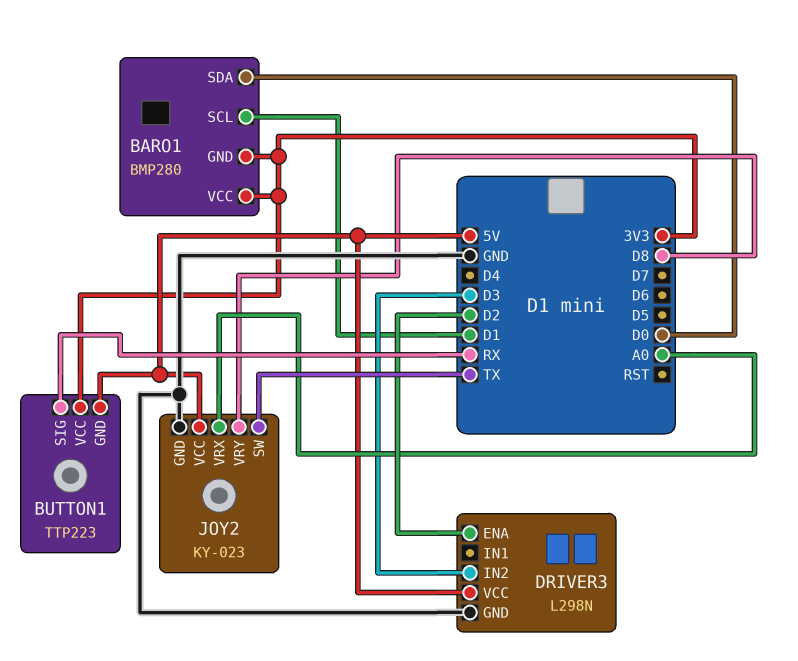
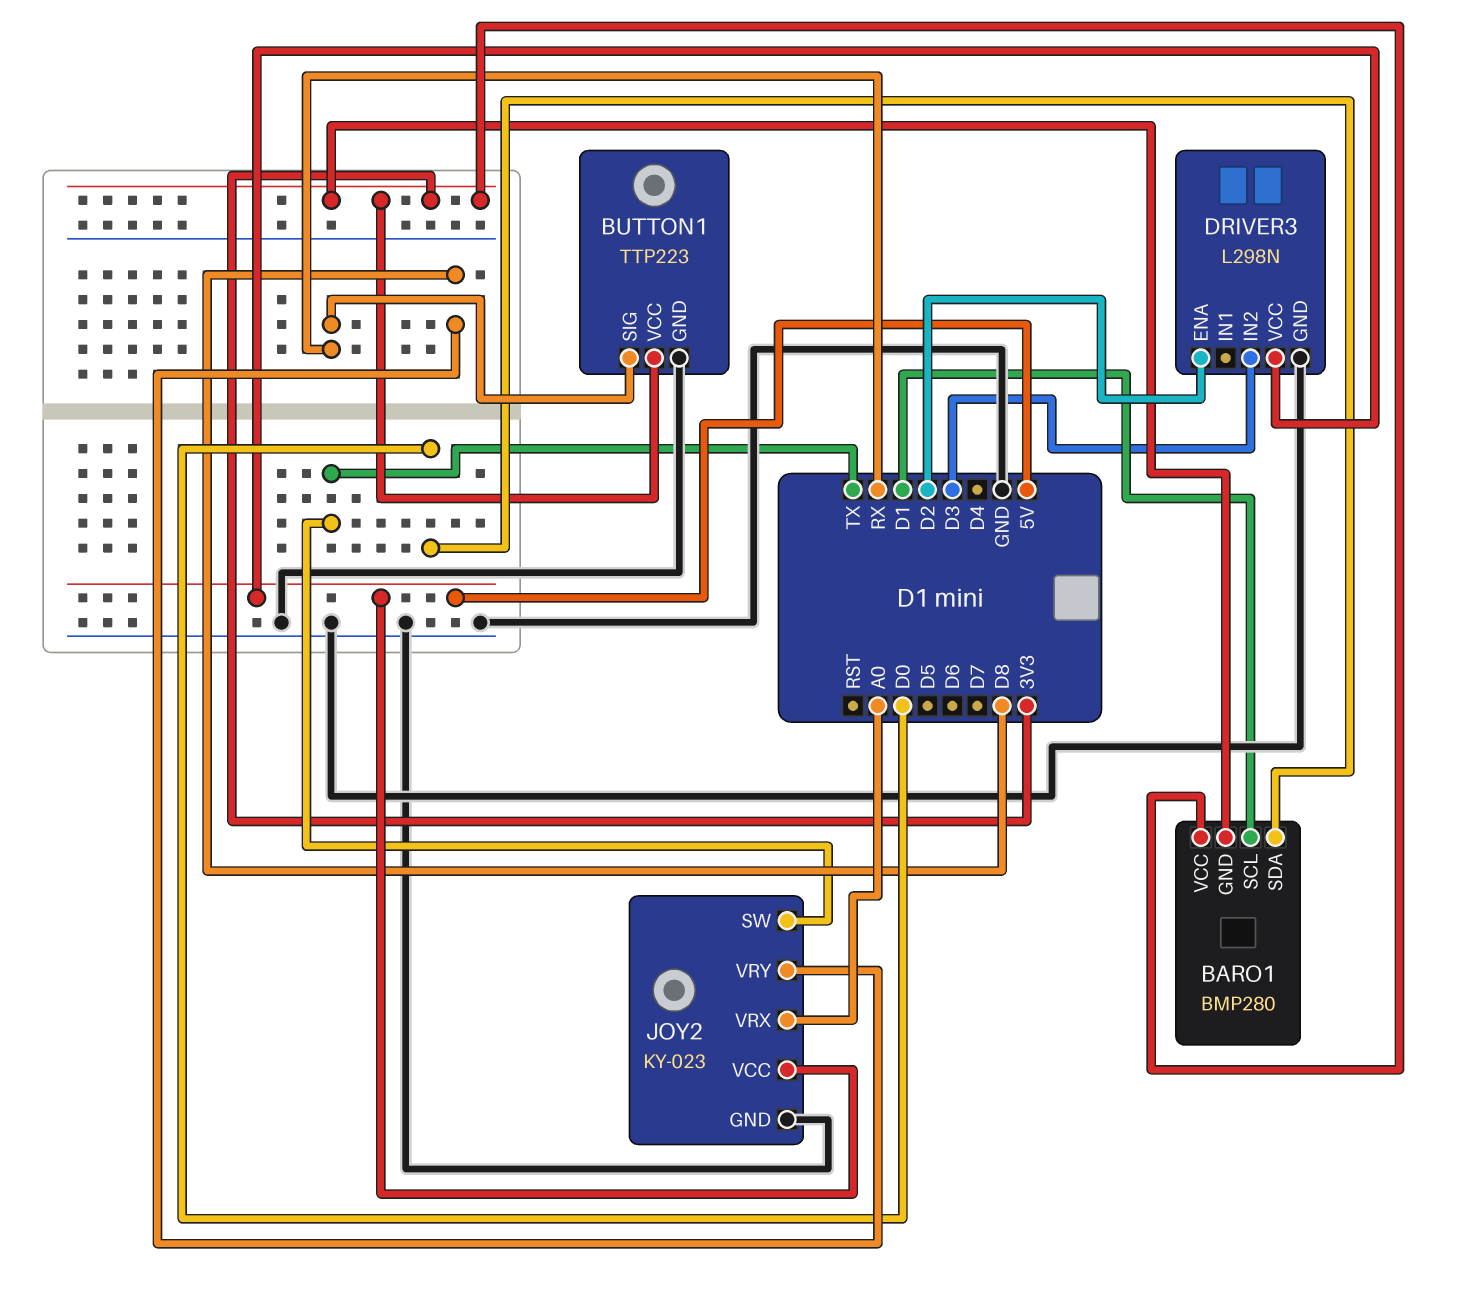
BUTTON1 pin GND: 5V -> GND

